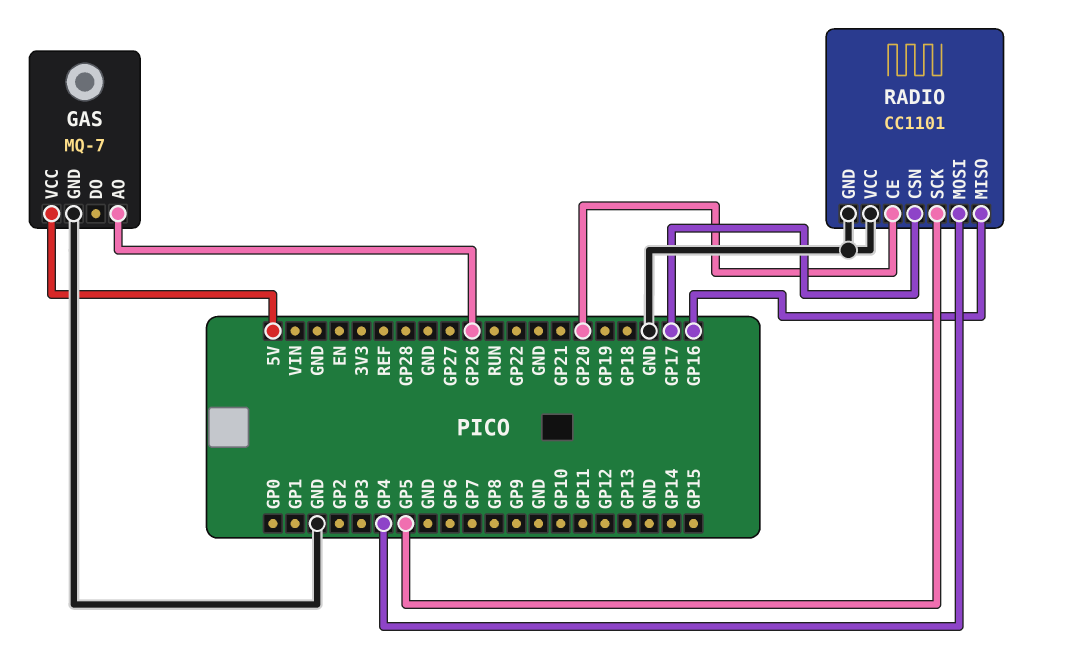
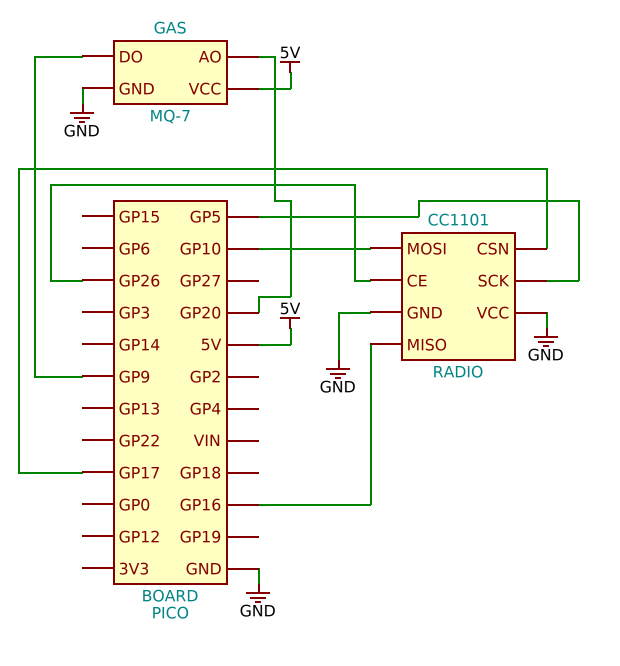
GAS pin AO: GP26 -> GP20
GAS pin DO: none -> GP9
RADIO pin CE: GP20 -> GP26
RADIO pin MOSI: GP4 -> GP10

